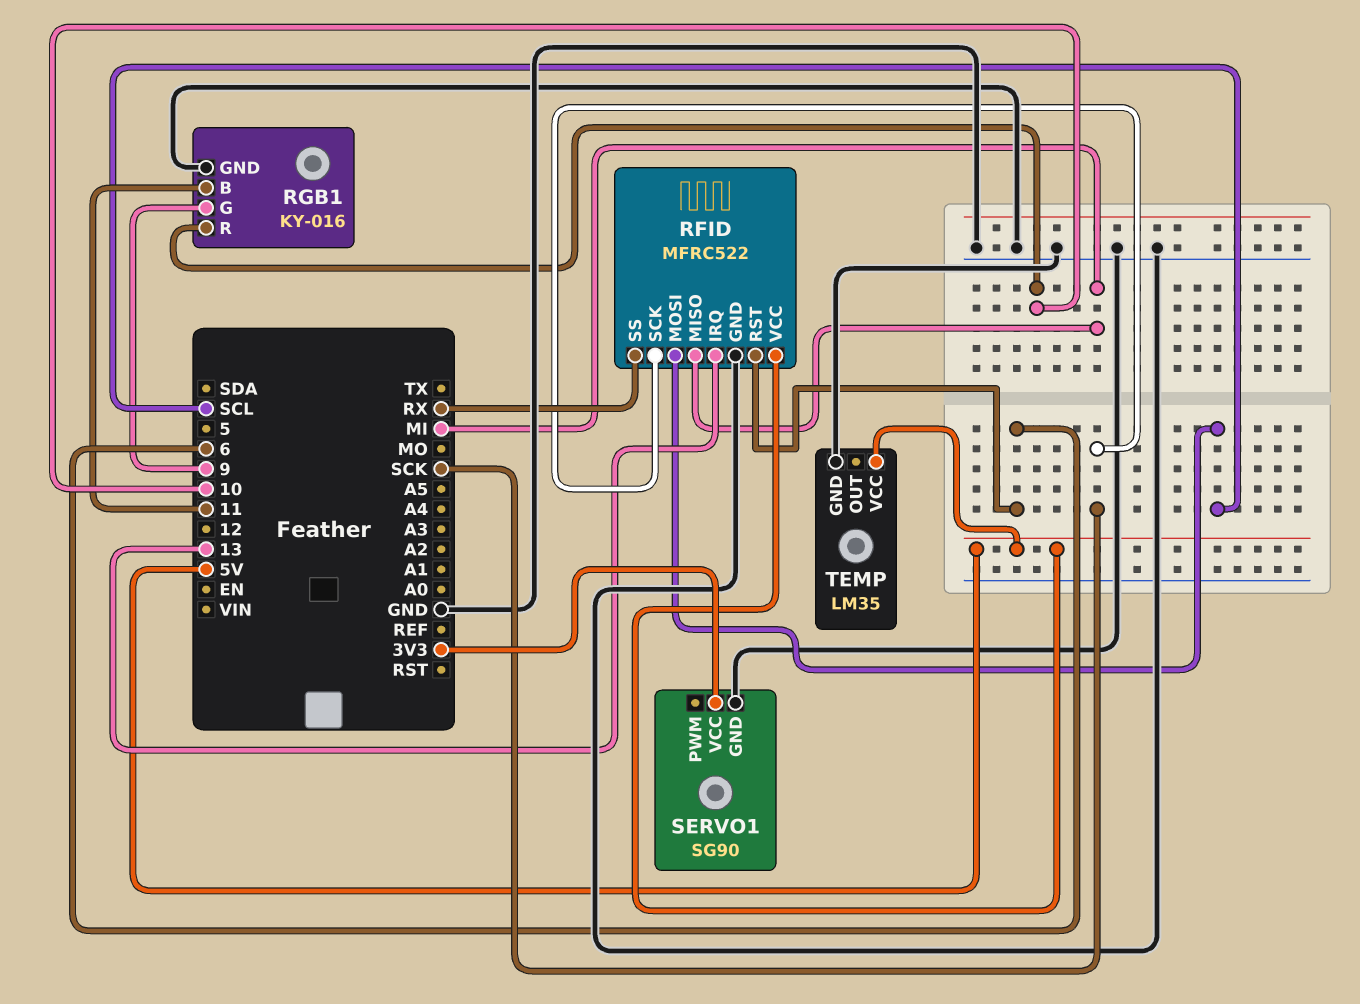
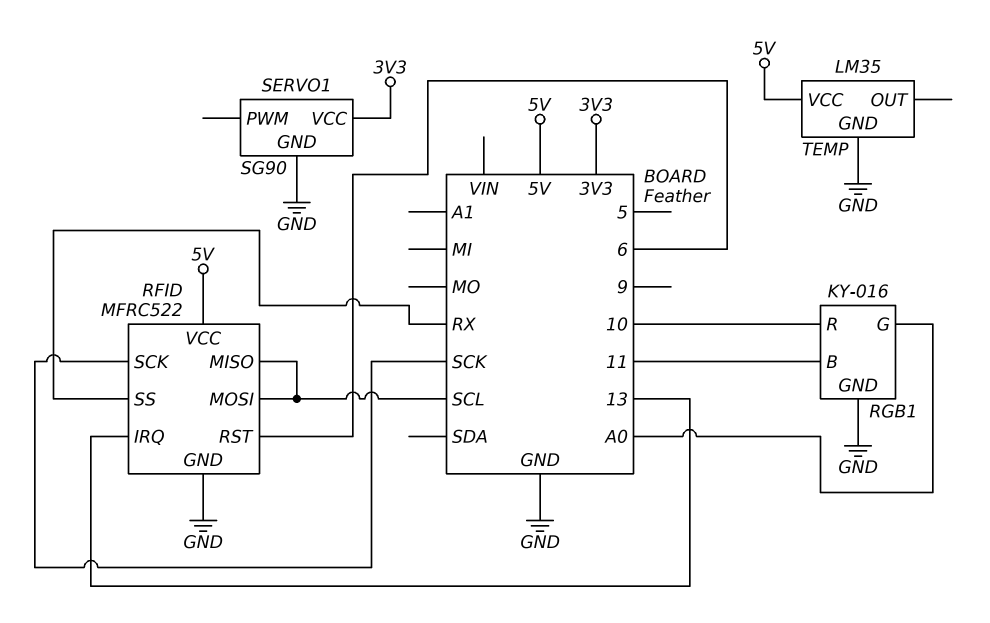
RFID pin MISO: MI -> SCL
RGB1 pin G: 9 -> A0

